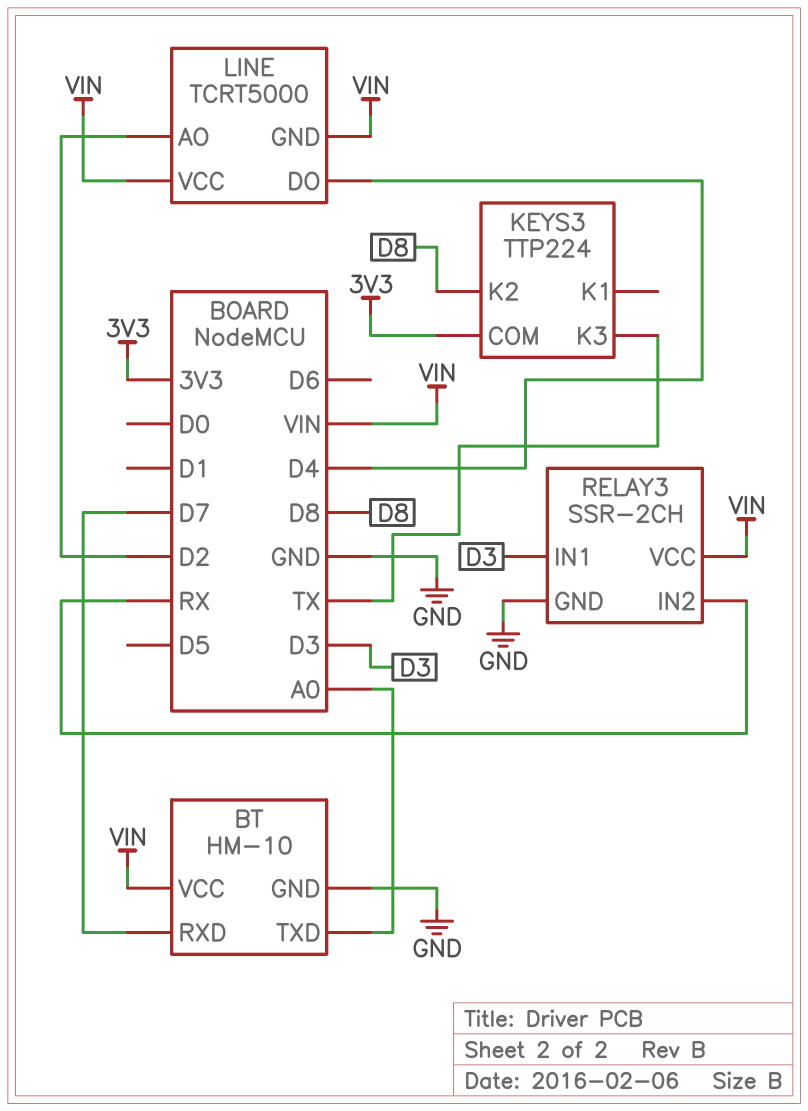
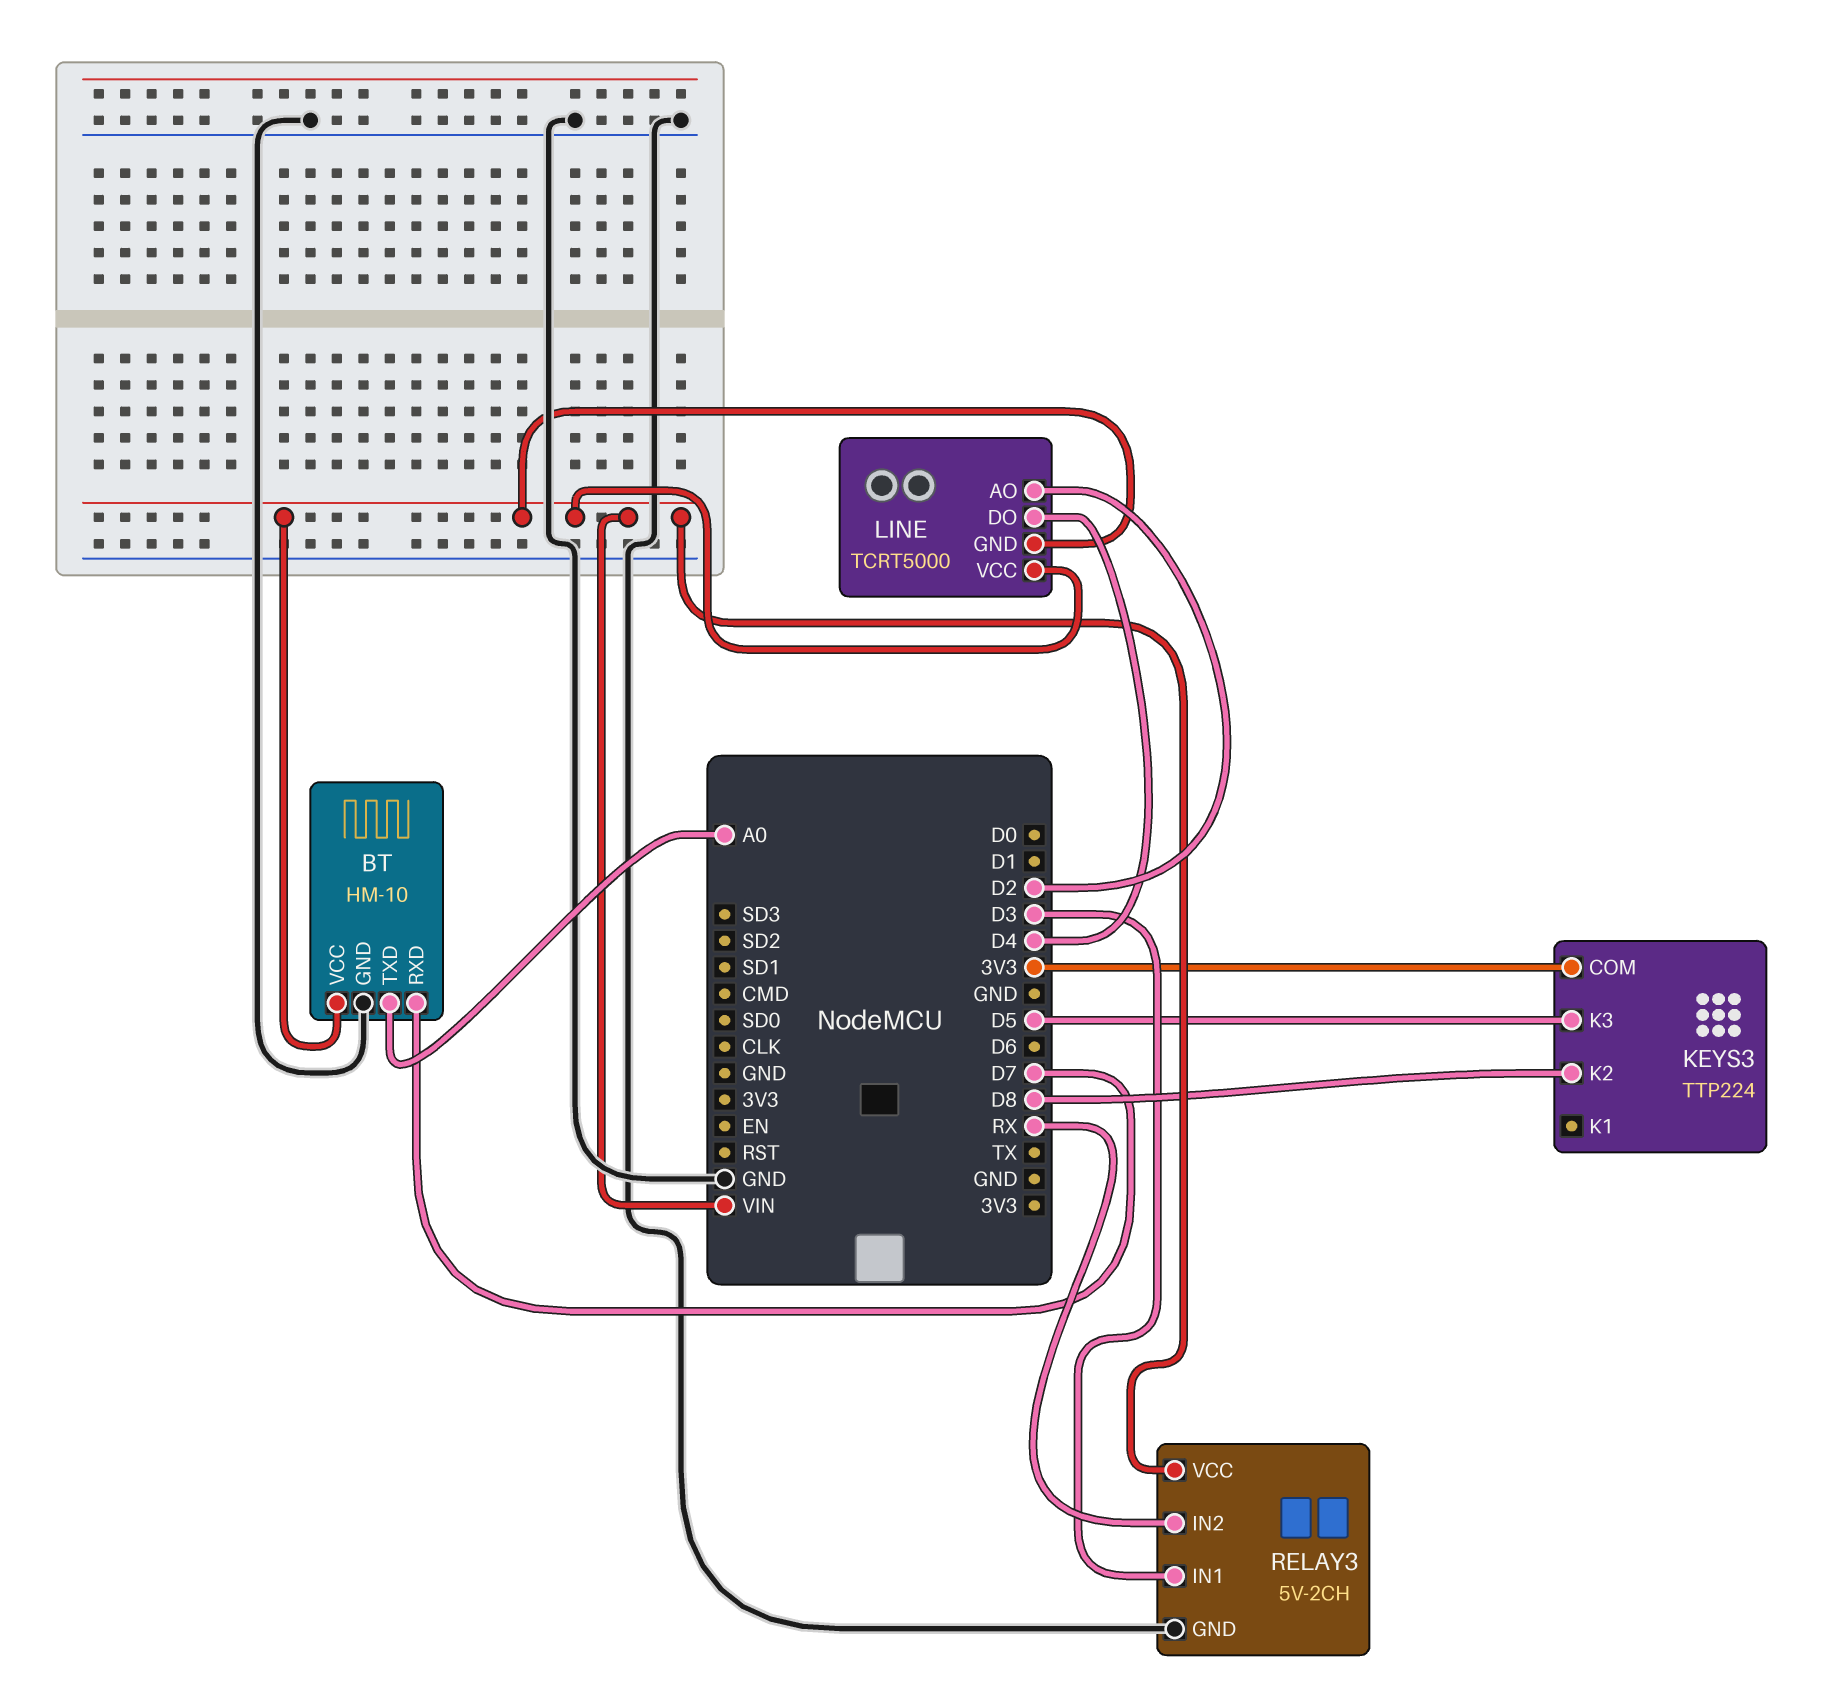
KEYS3 pin K3: TX -> D5
RELAY3: SSR-2CH -> 5V-2CH

